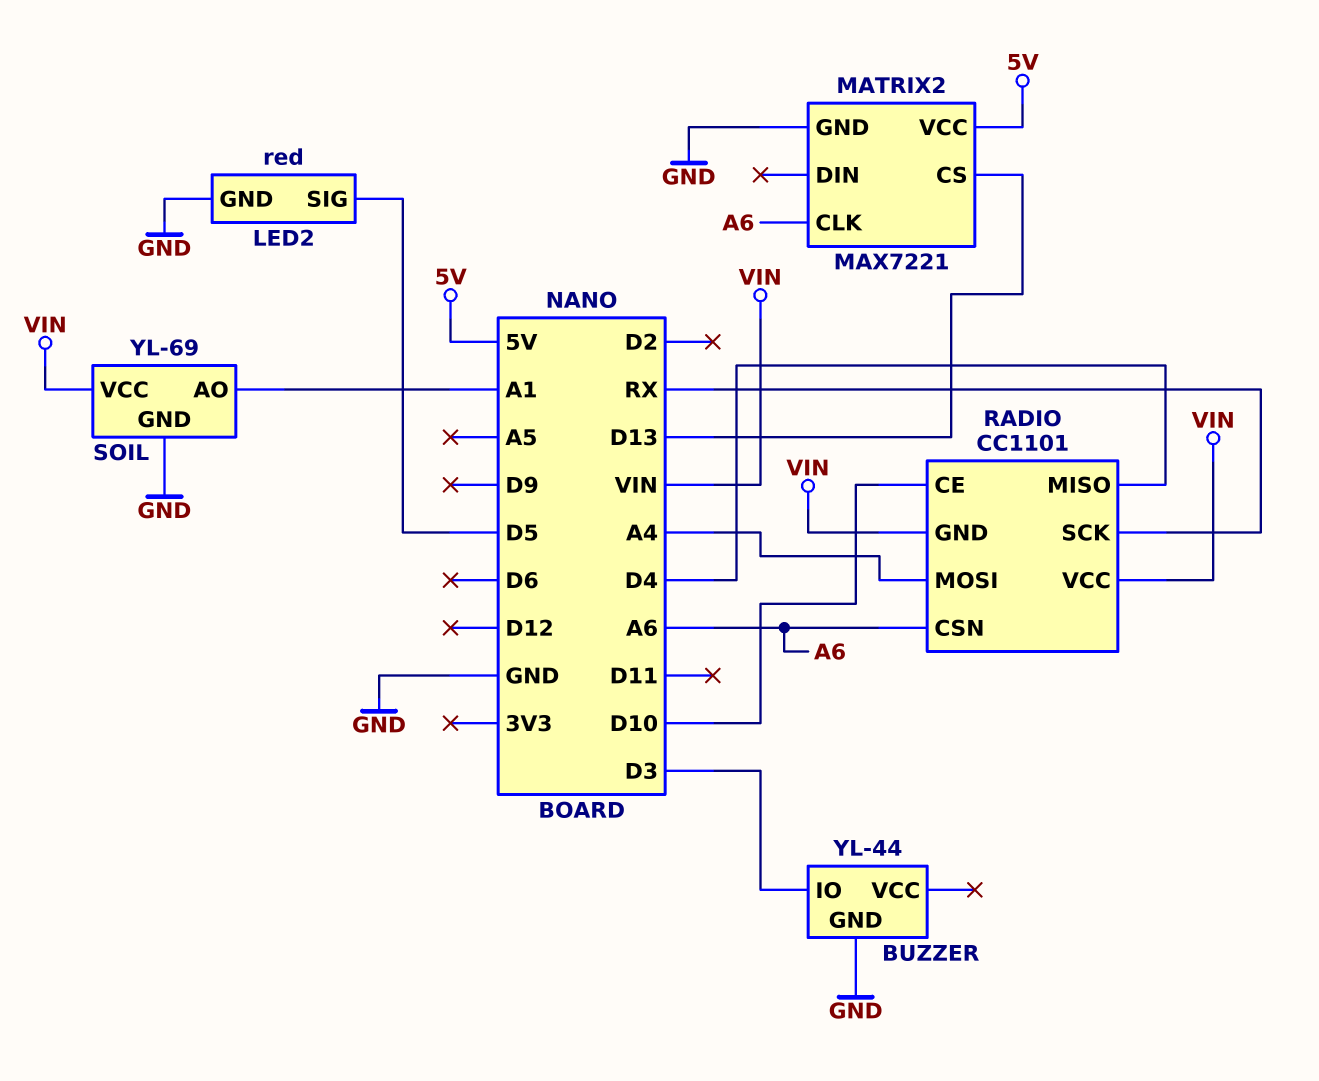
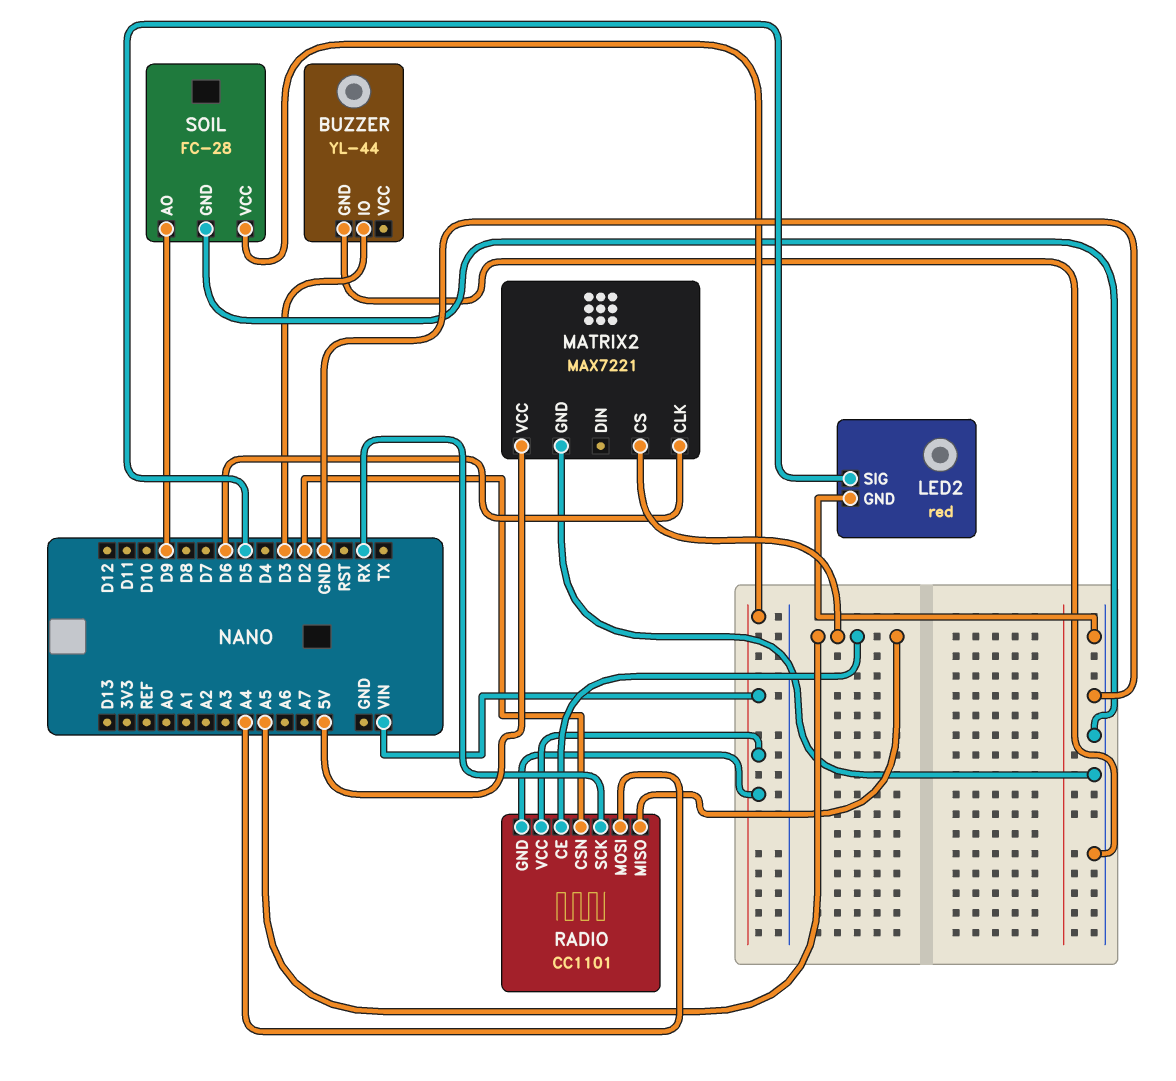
MATRIX2 pin CLK: A6 -> D6
MATRIX2 pin CS: D13 -> A5
RADIO pin CE: D10 -> A5
RADIO pin CSN: A6 -> D2
RADIO pin MISO: D4 -> A5
SOIL: YL-69 -> FC-28
SOIL pin AO: A1 -> D9

